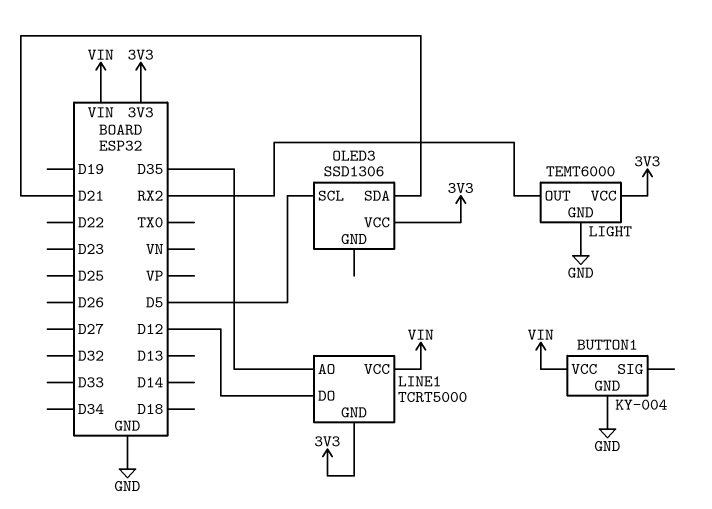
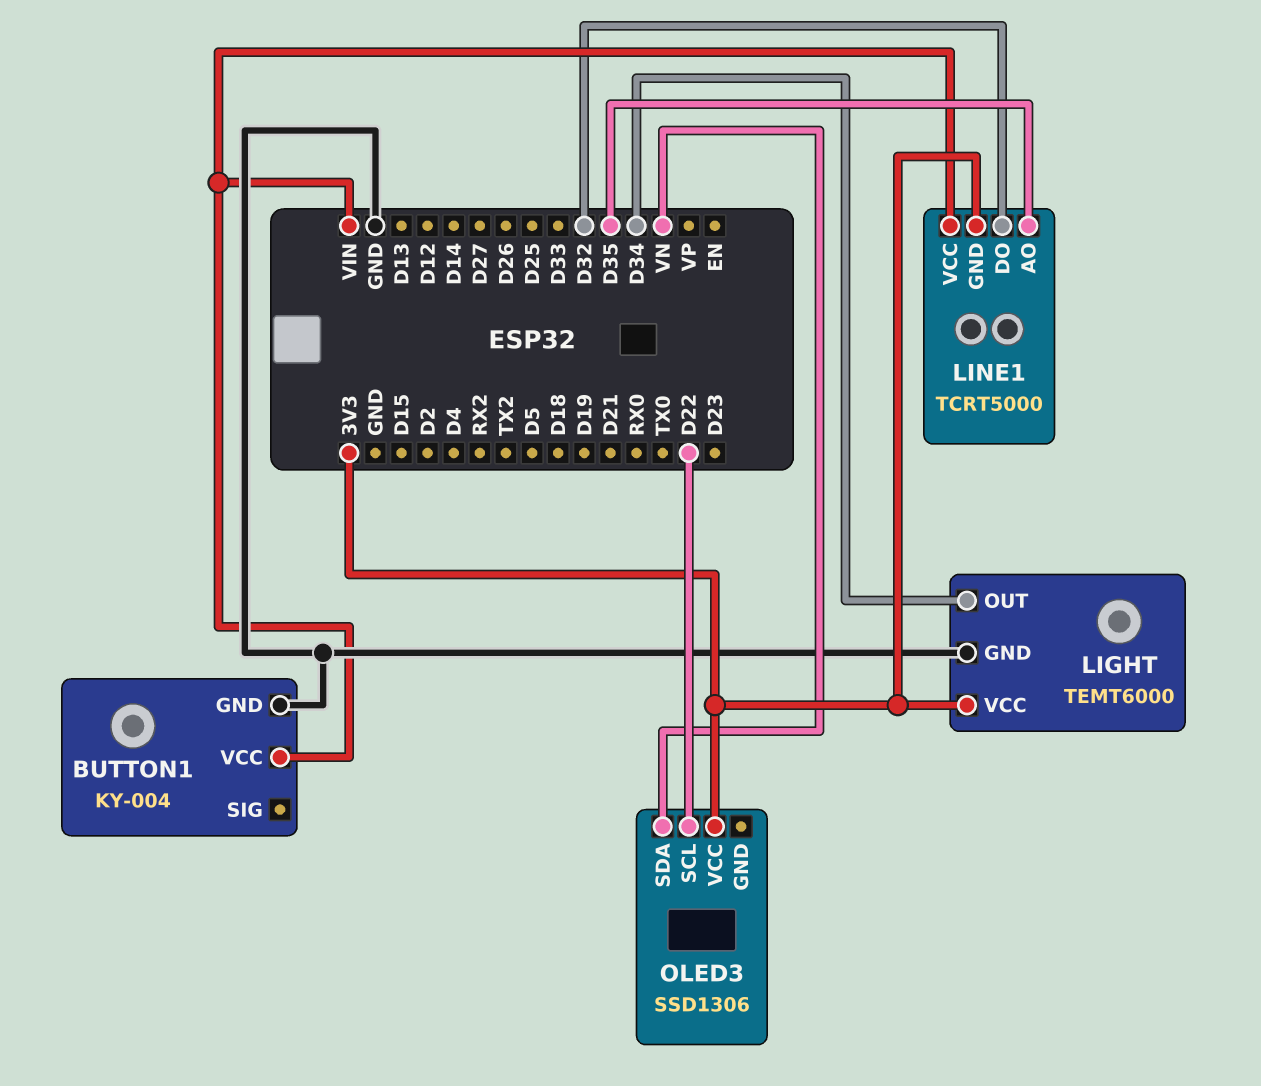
LIGHT pin OUT: RX2 -> D34
LINE1 pin DO: D12 -> D32
OLED3 pin SCL: D5 -> D22
OLED3 pin SDA: D21 -> VN

